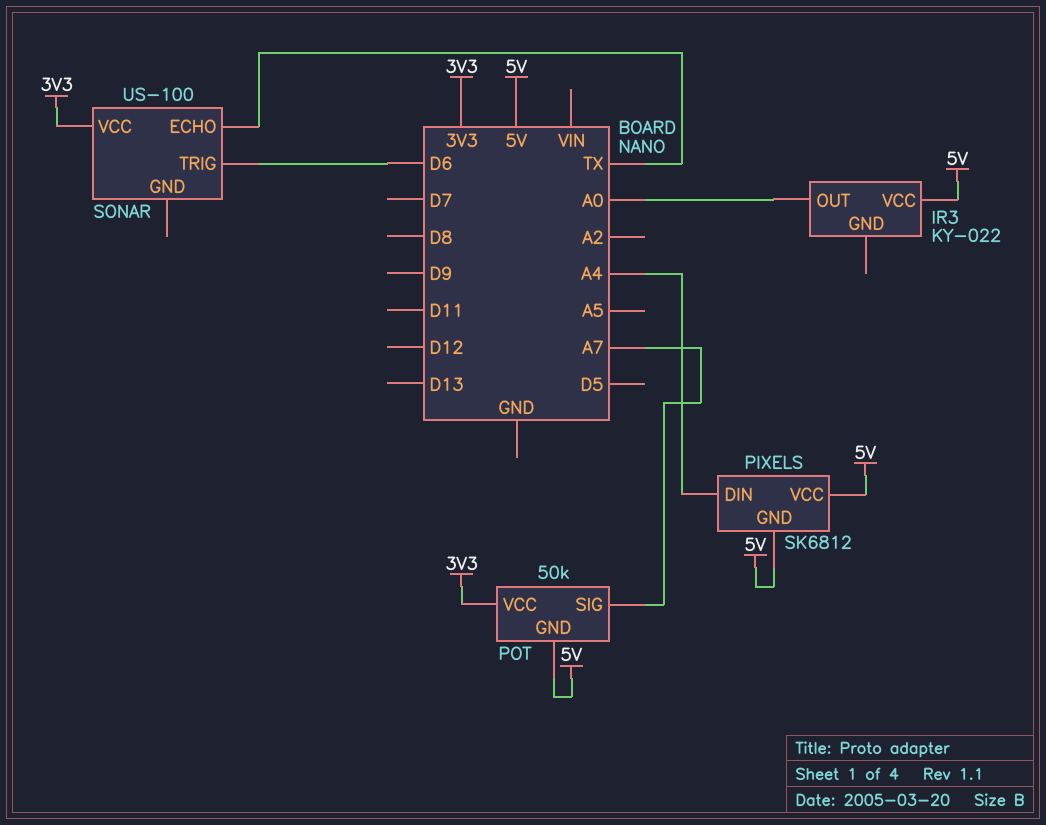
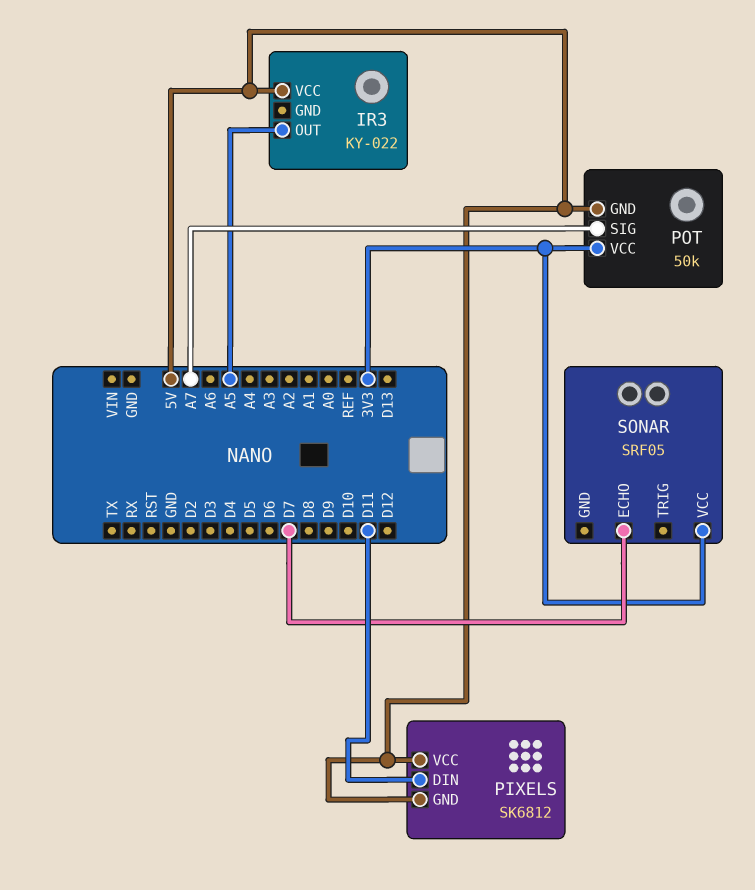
IR3 pin OUT: A0 -> A5
PIXELS pin DIN: A4 -> D11
SONAR: US-100 -> SRF05
SONAR pin ECHO: TX -> D7
SONAR pin TRIG: D6 -> none

